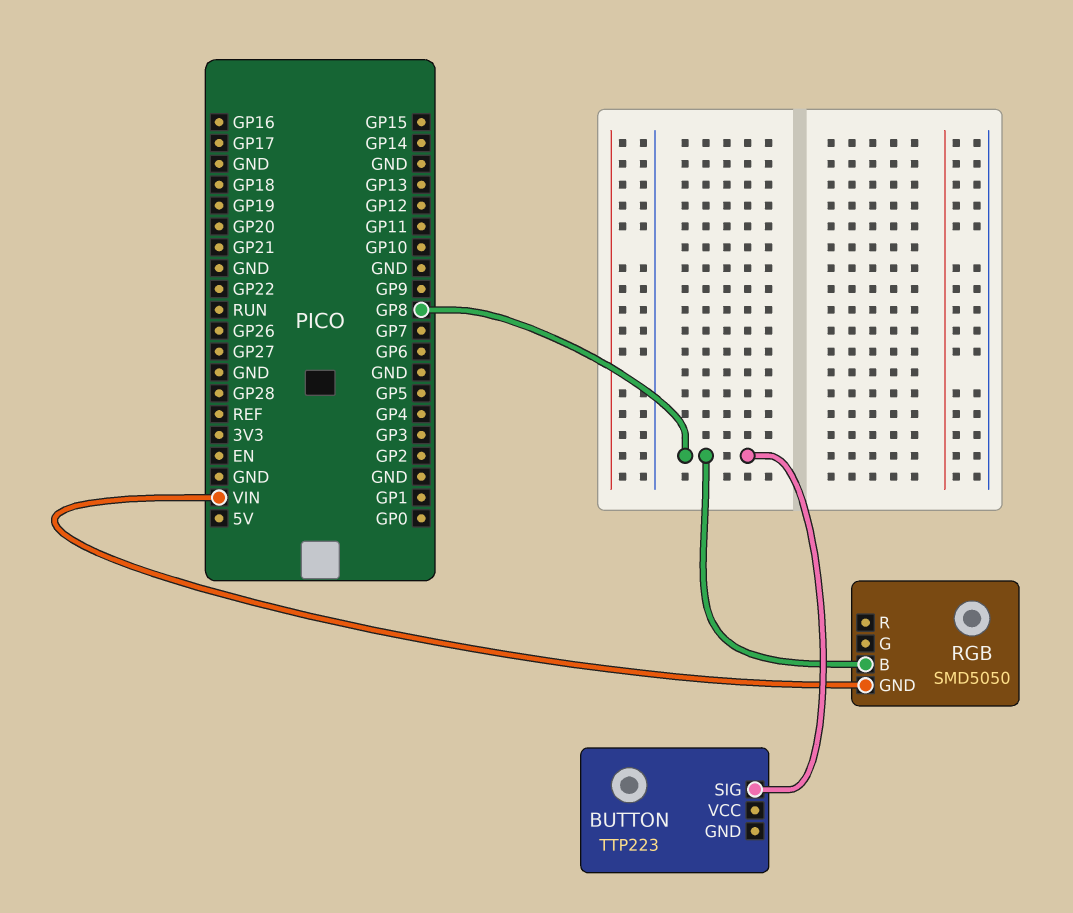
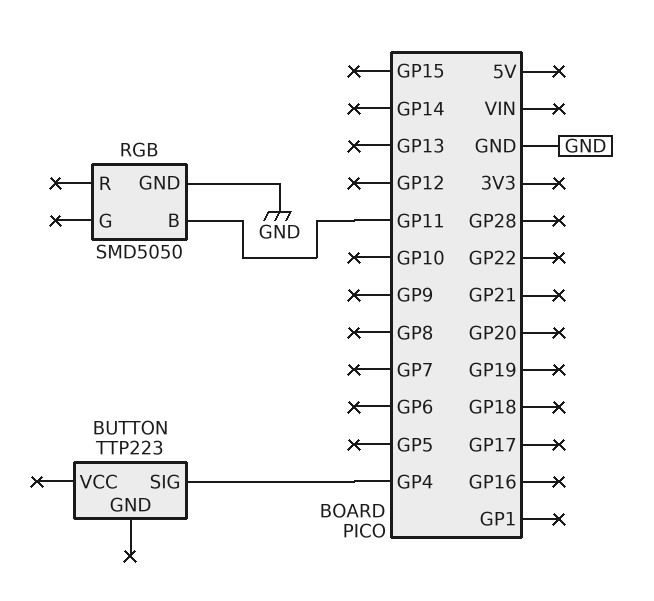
BUTTON pin SIG: GP8 -> GP4
RGB pin B: GP8 -> GP11
RGB pin GND: VIN -> GND

